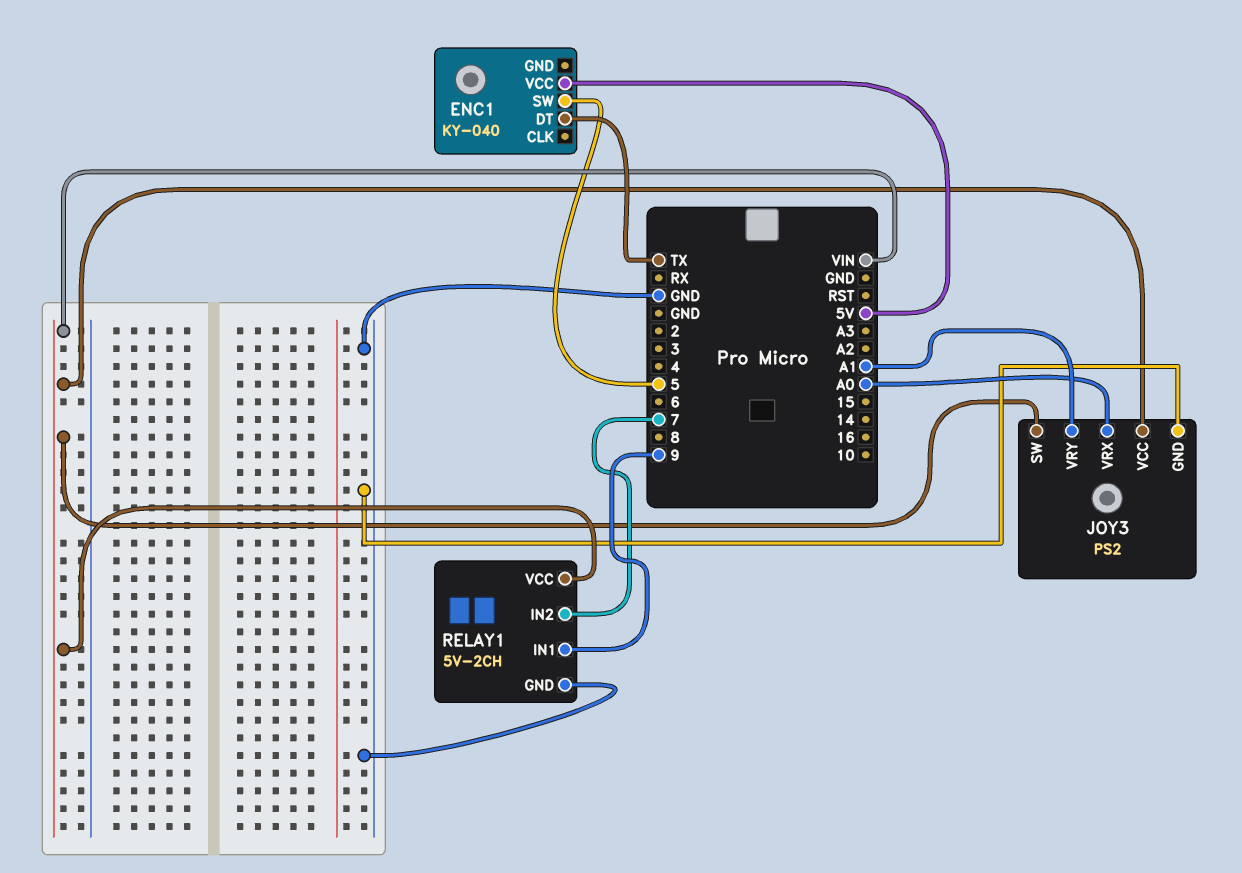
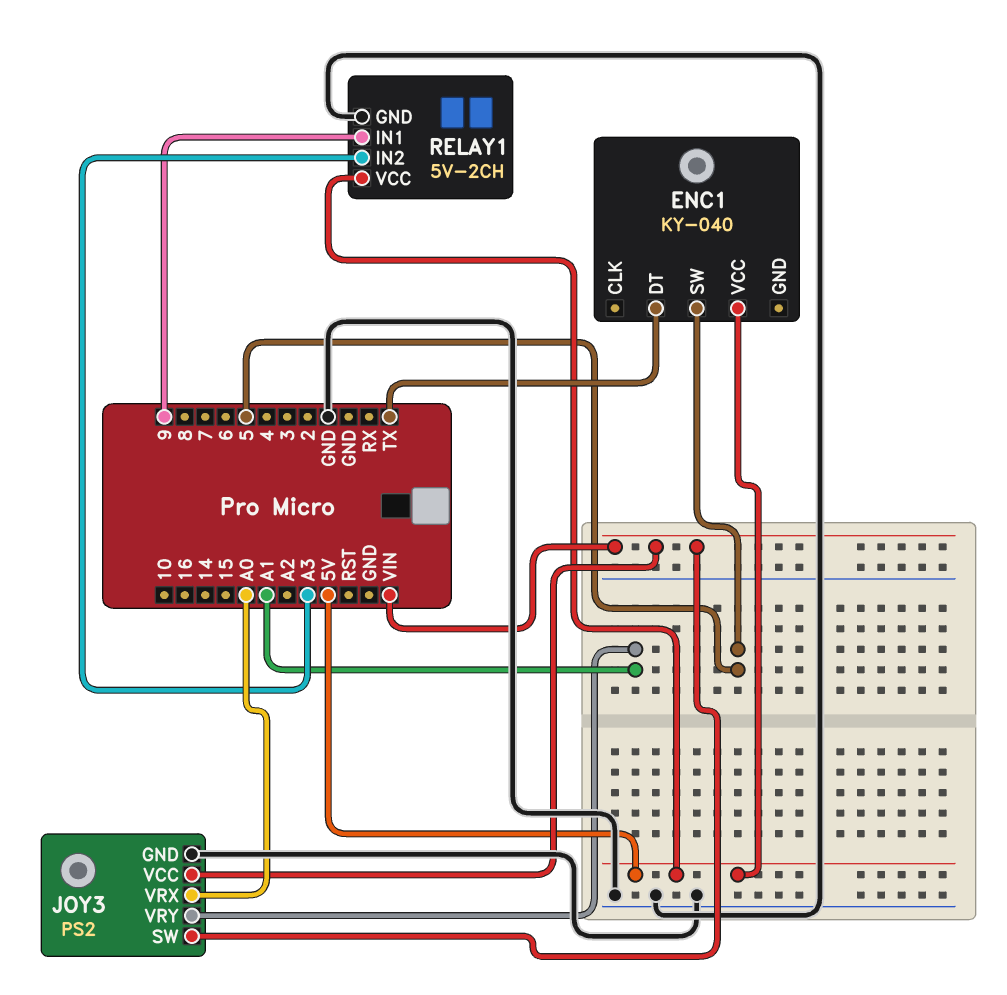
RELAY1 pin IN2: 7 -> A3
RELAY1 pin VCC: VIN -> 5V

